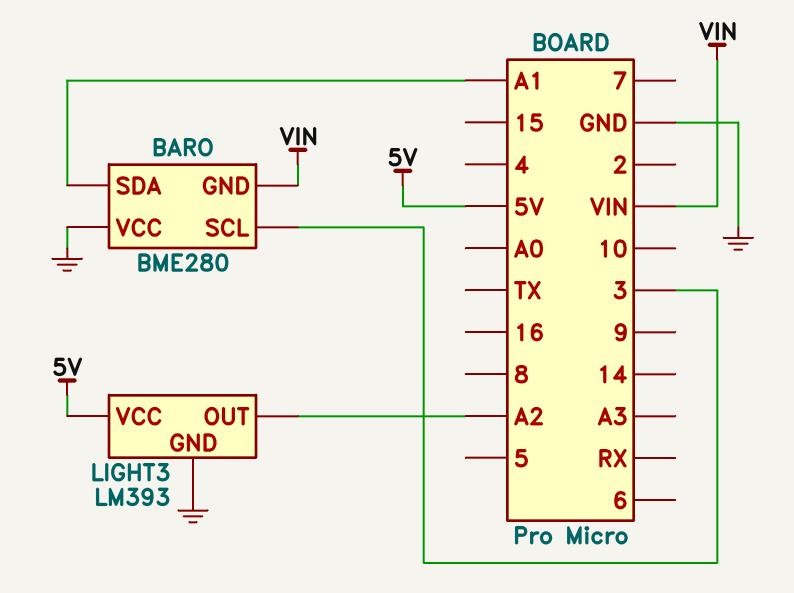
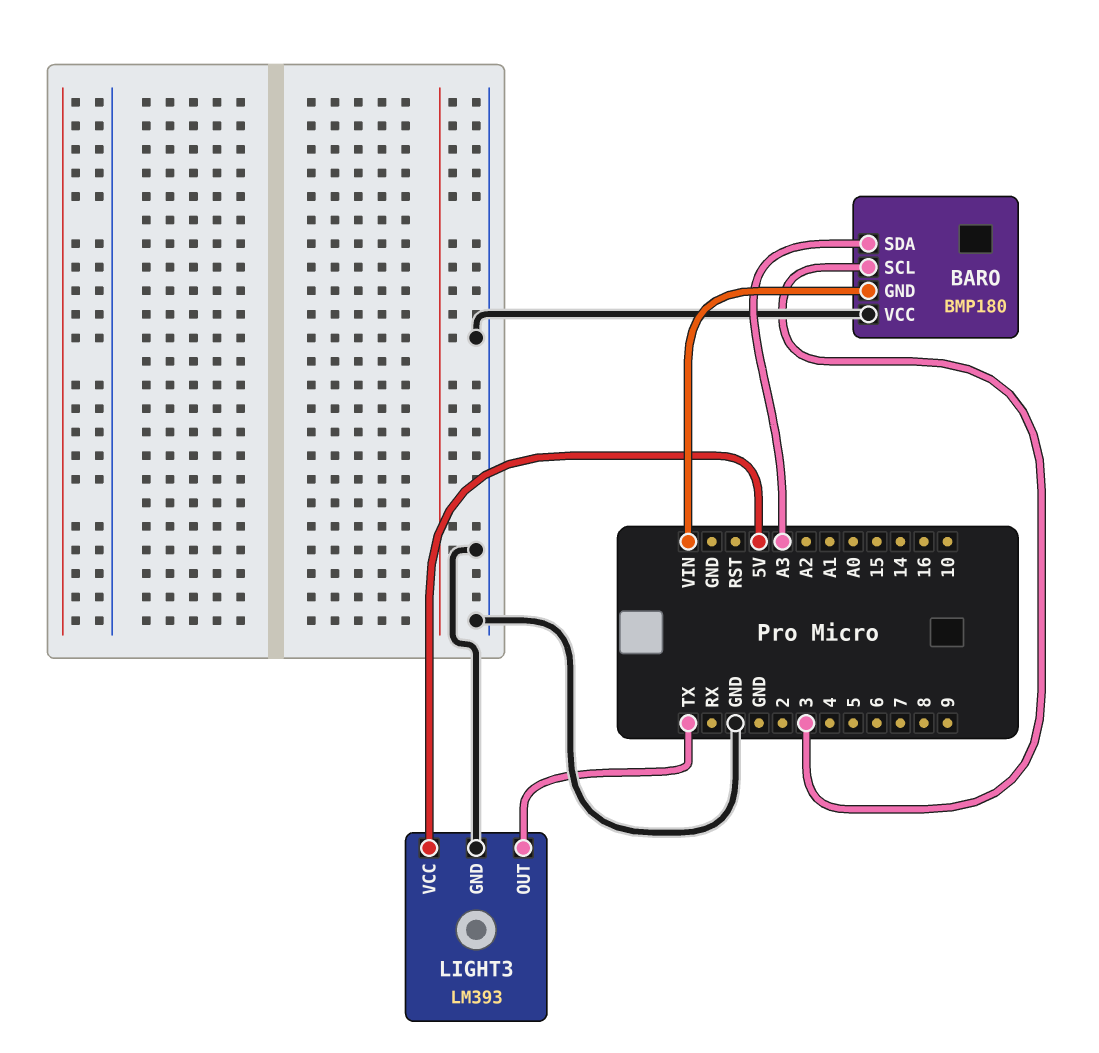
BARO: BME280 -> BMP180
BARO pin SDA: A1 -> A3
LIGHT3 pin OUT: A2 -> TX

